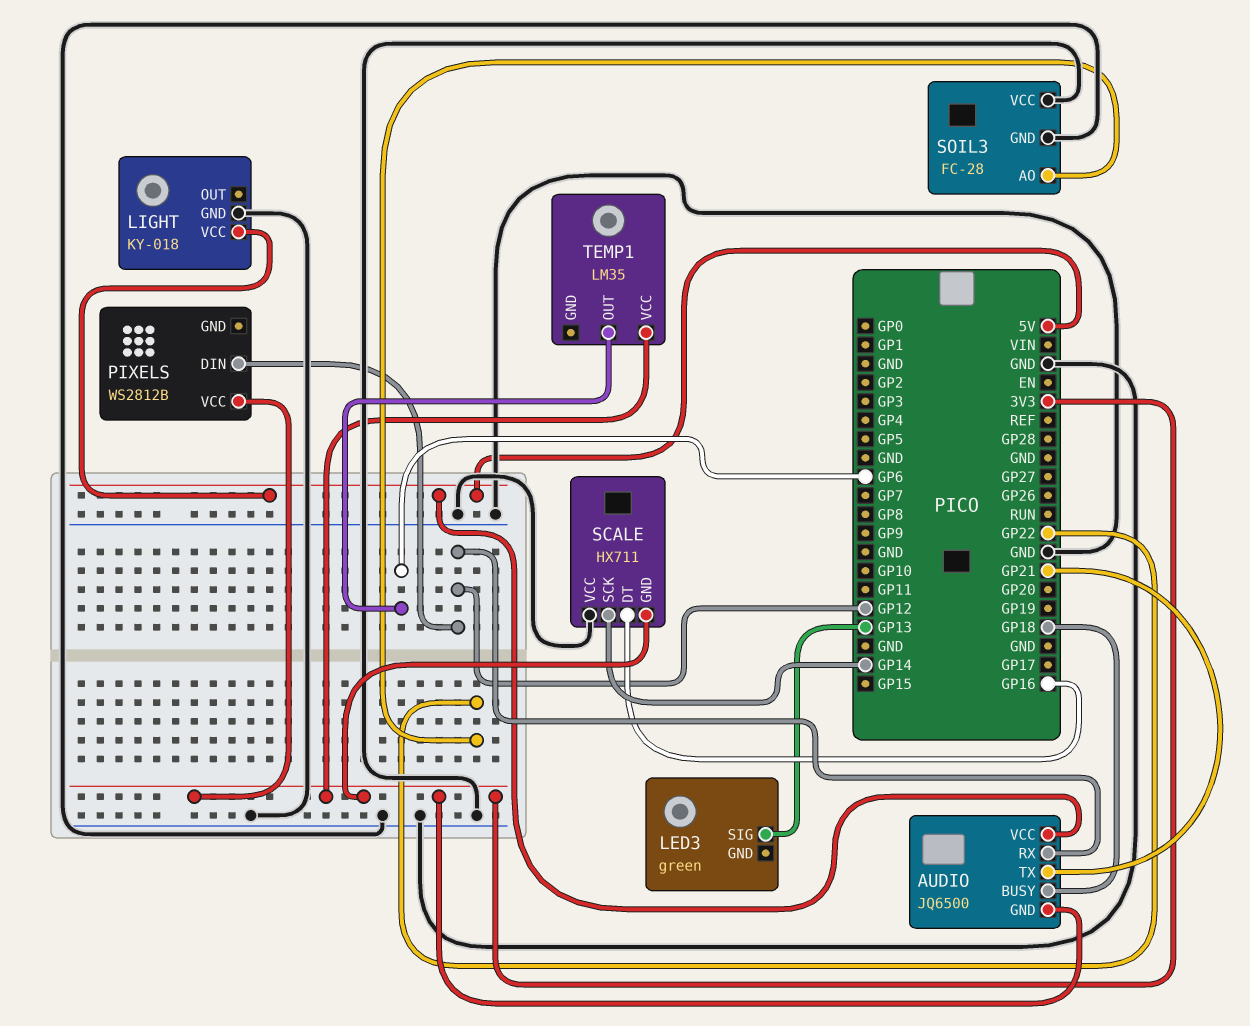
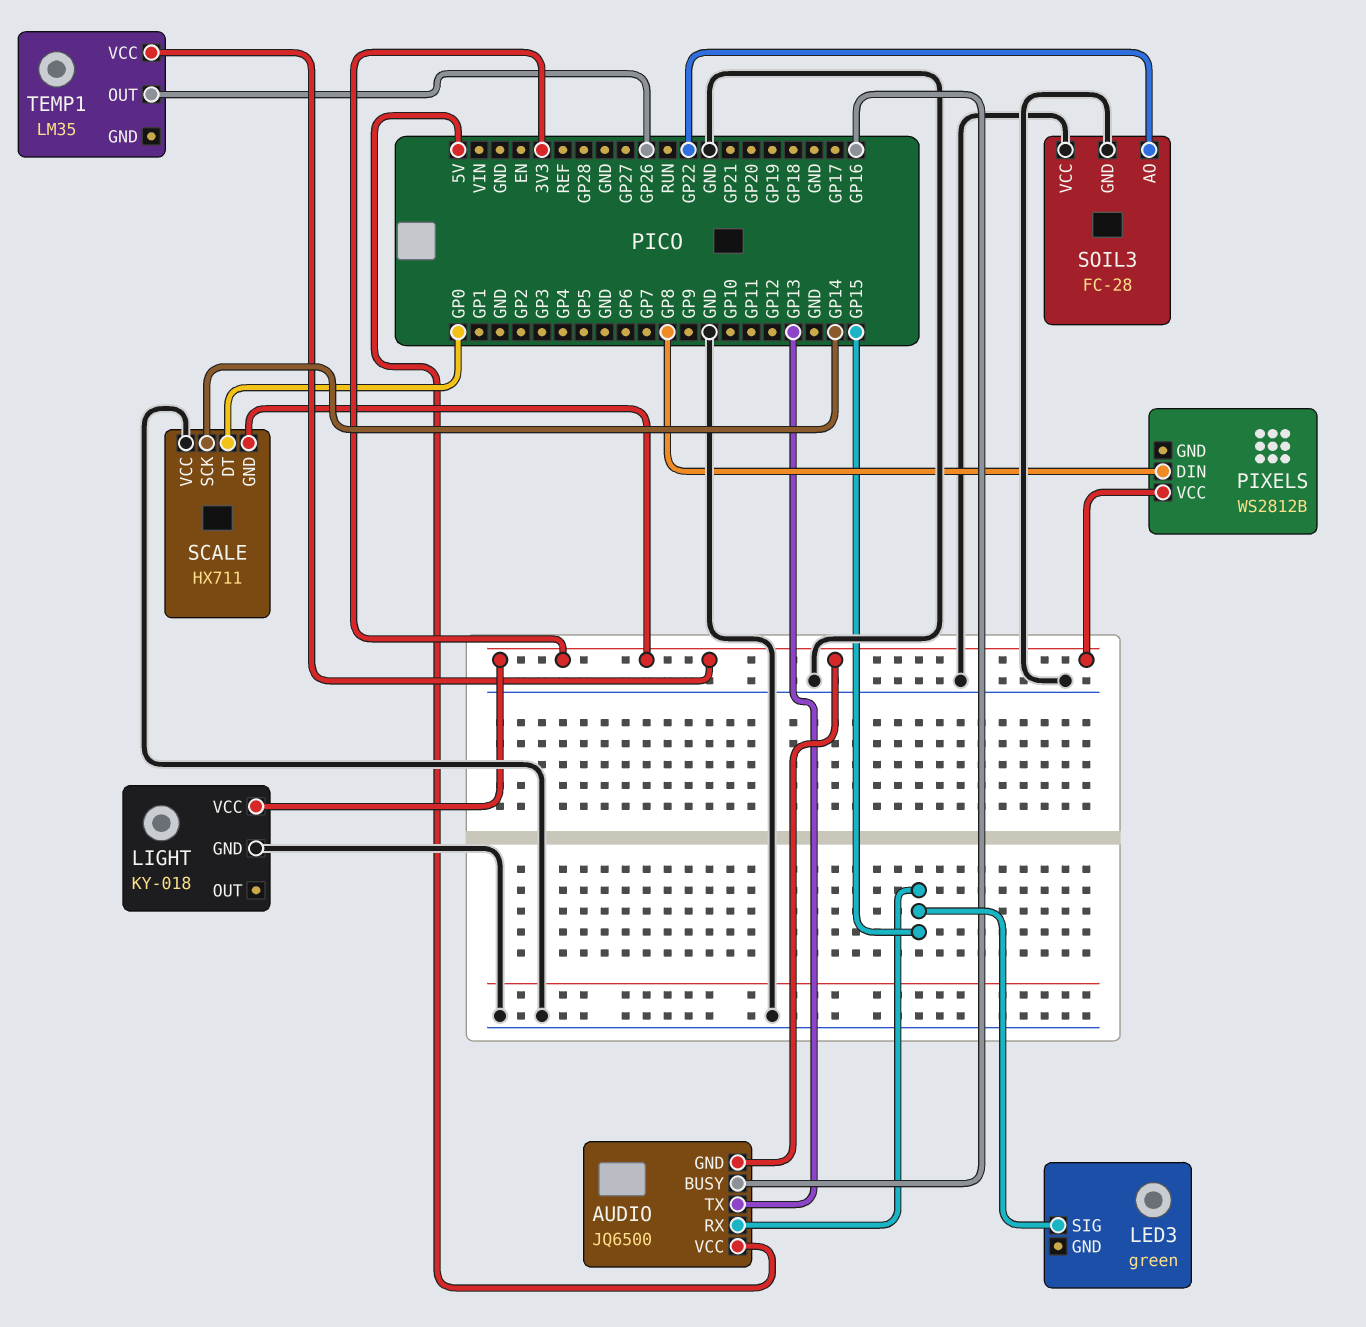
AUDIO pin BUSY: GP18 -> GP16
AUDIO pin RX: GP12 -> GP15
AUDIO pin TX: GP21 -> GP13
LED3 pin SIG: GP13 -> GP15
LIGHT pin VCC: 5V -> 3V3
PIXELS pin DIN: GP12 -> GP8
SCALE pin DT: GP16 -> GP0
TEMP1 pin OUT: GP6 -> GP26

